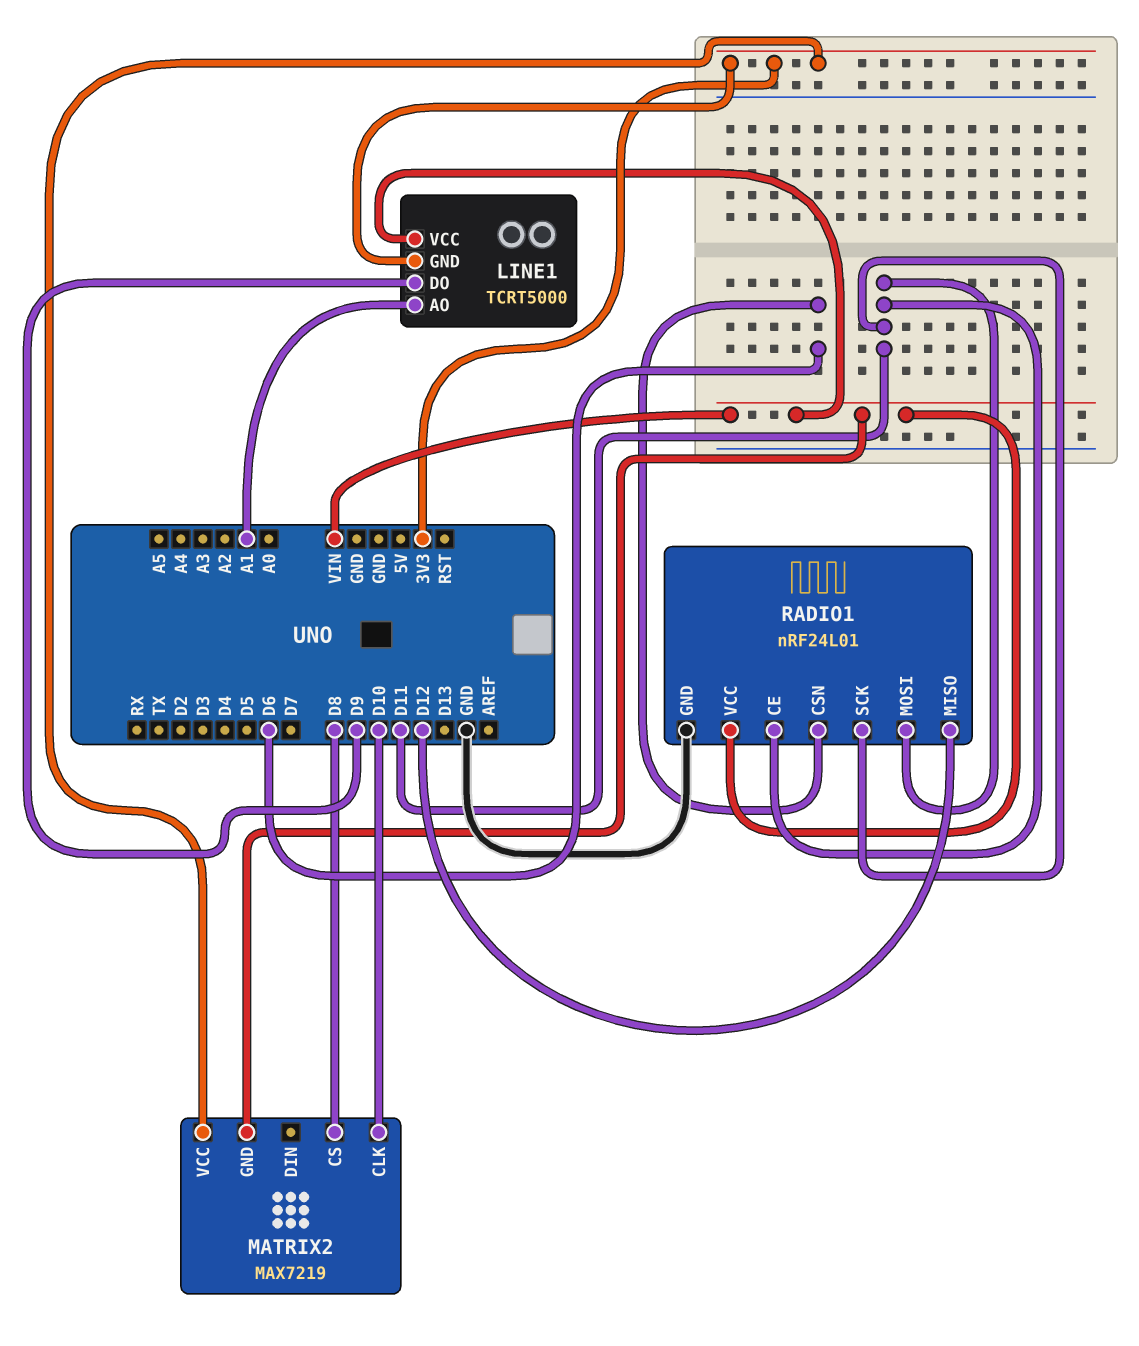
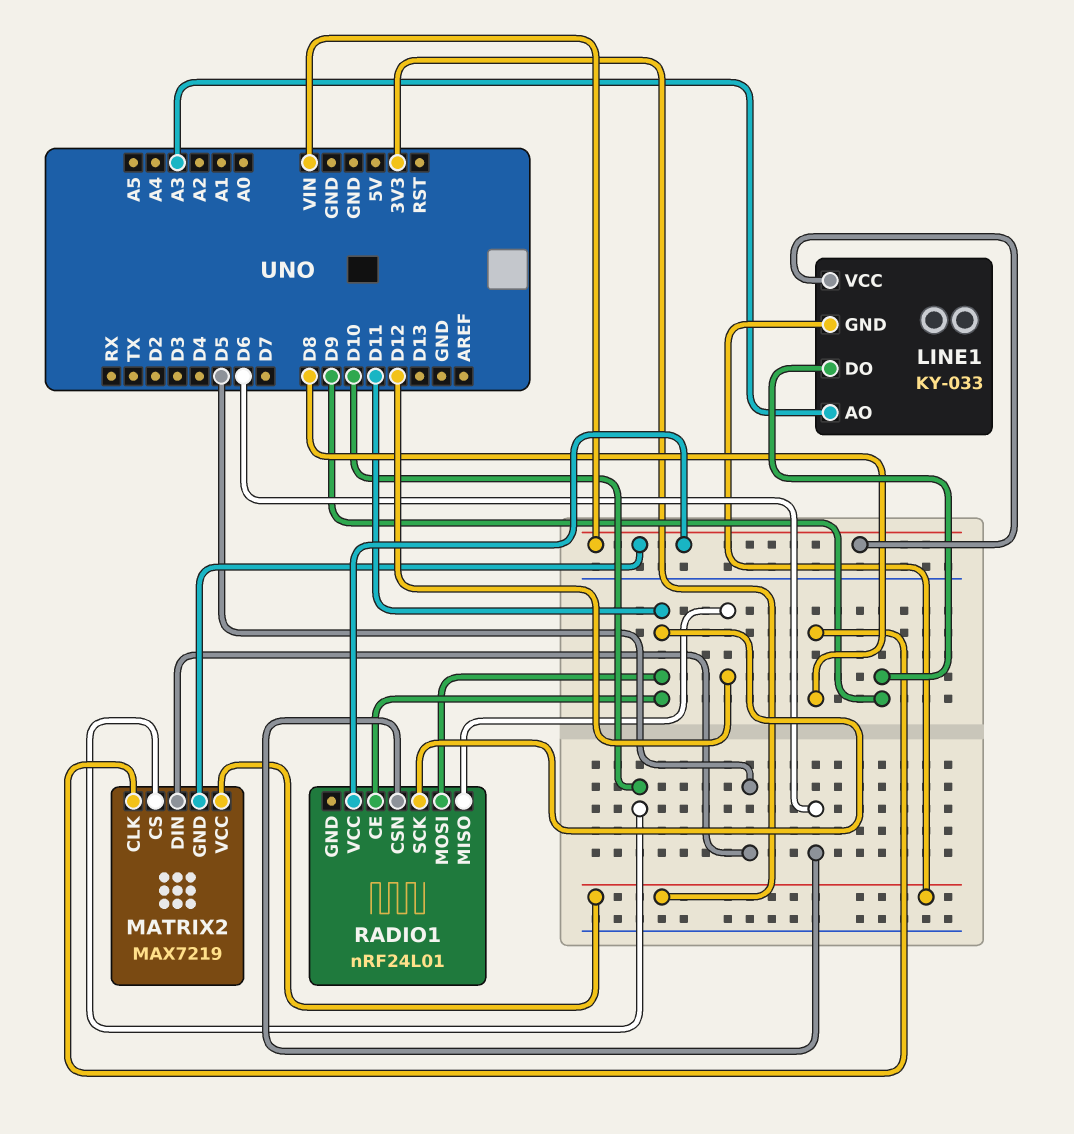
LINE1: TCRT5000 -> KY-033
LINE1 pin AO: A1 -> A3
MATRIX2 pin CLK: D10 -> D8
MATRIX2 pin CS: D8 -> D10
MATRIX2 pin DIN: none -> D5
RADIO1 pin GND: GND -> none

